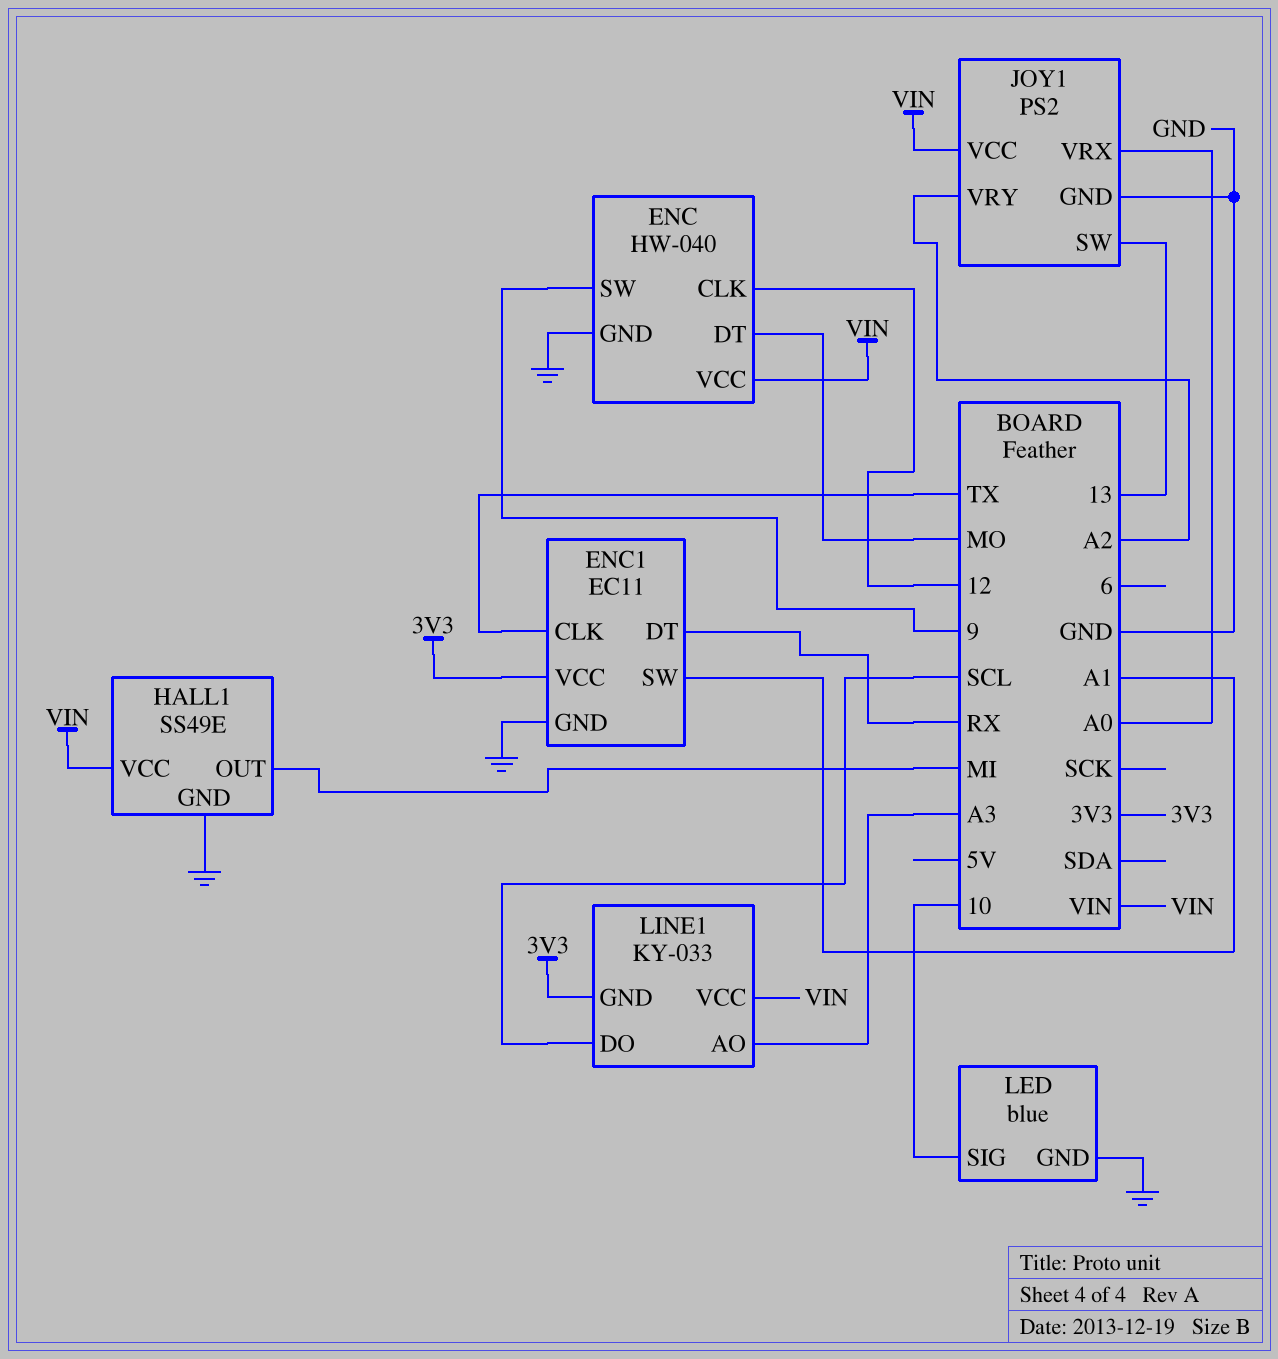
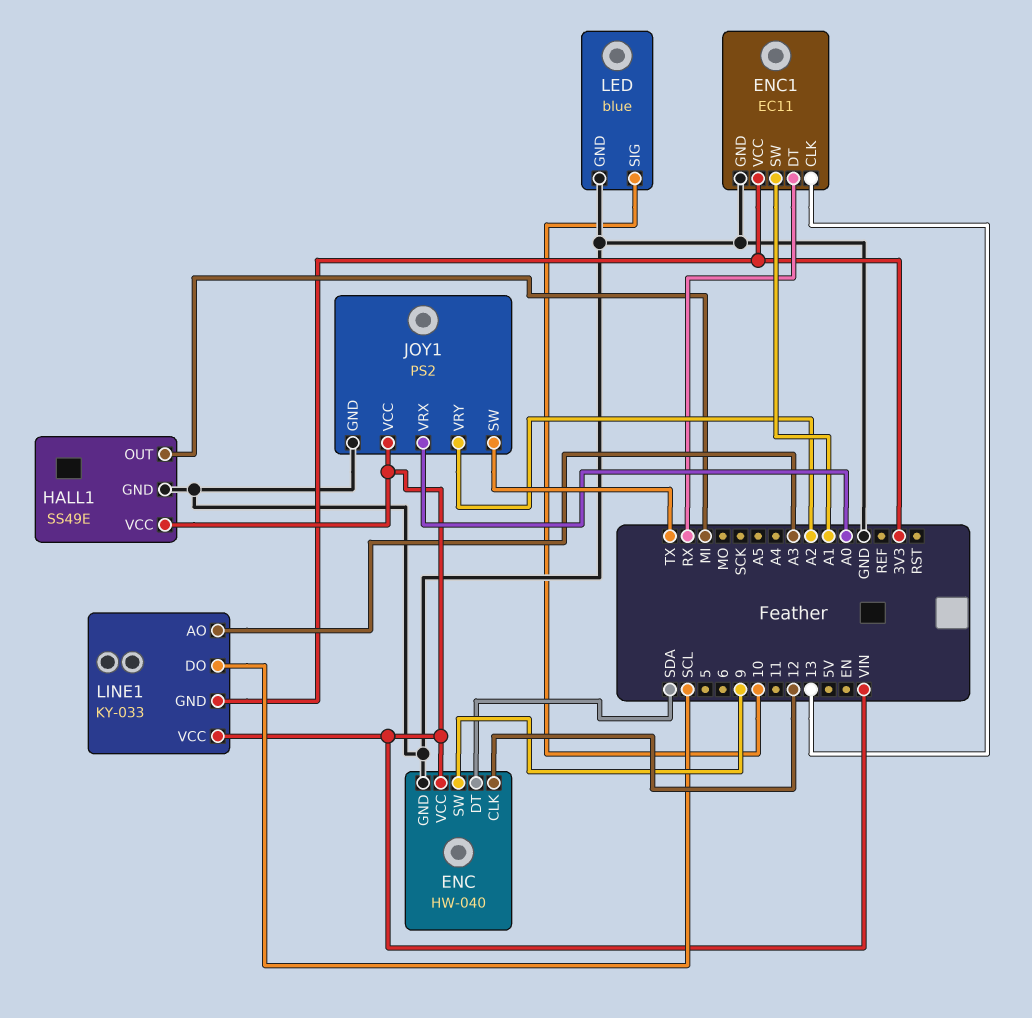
ENC pin DT: MO -> SDA
ENC1 pin CLK: TX -> 13
JOY1 pin SW: 13 -> TX

